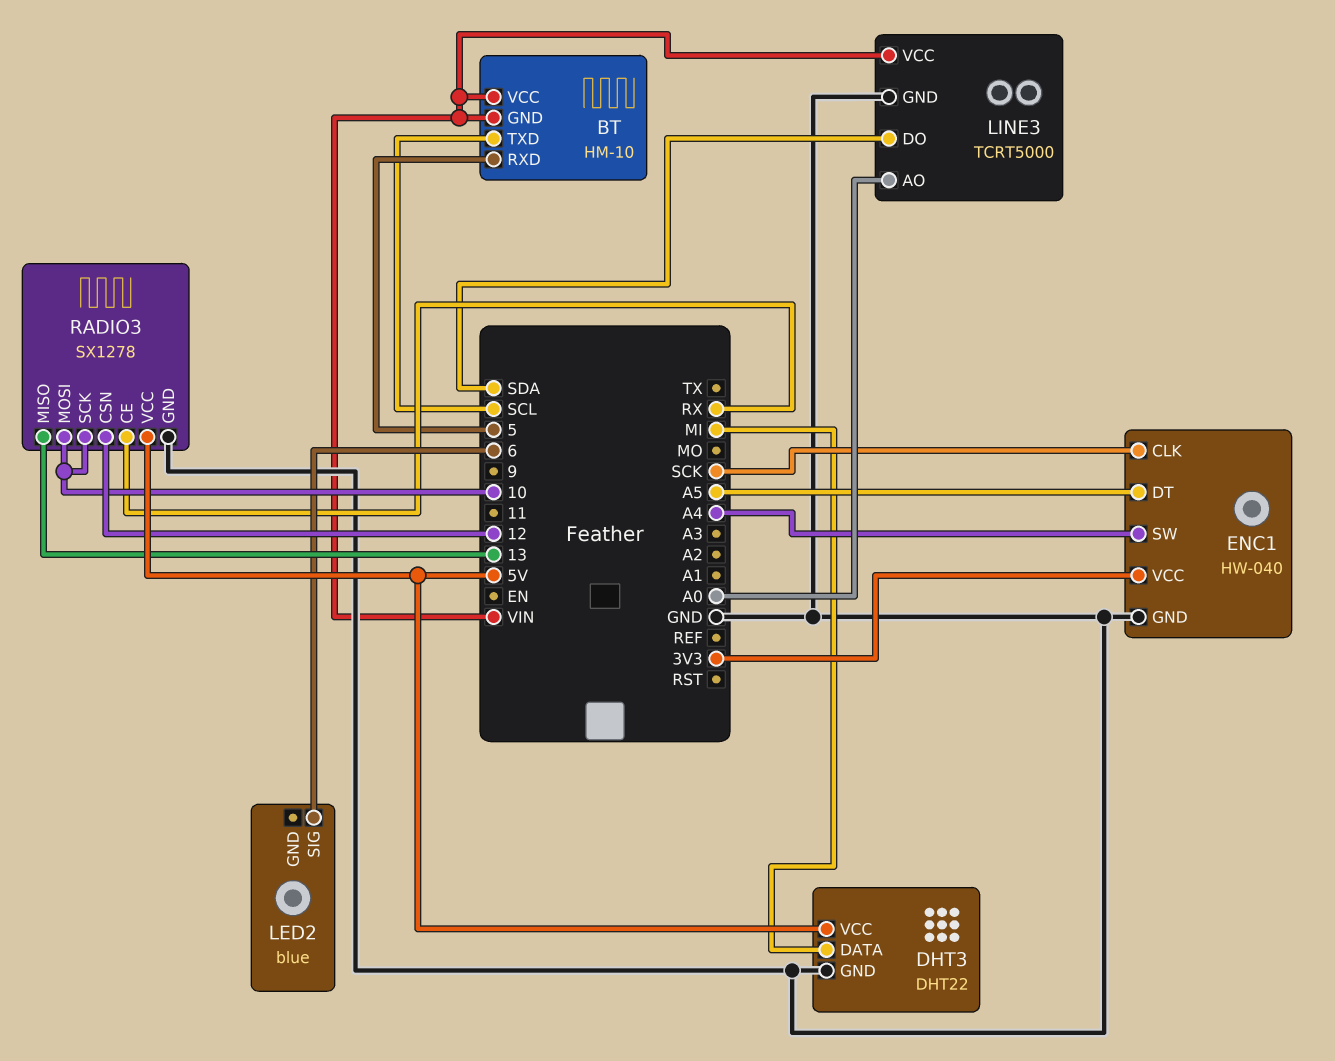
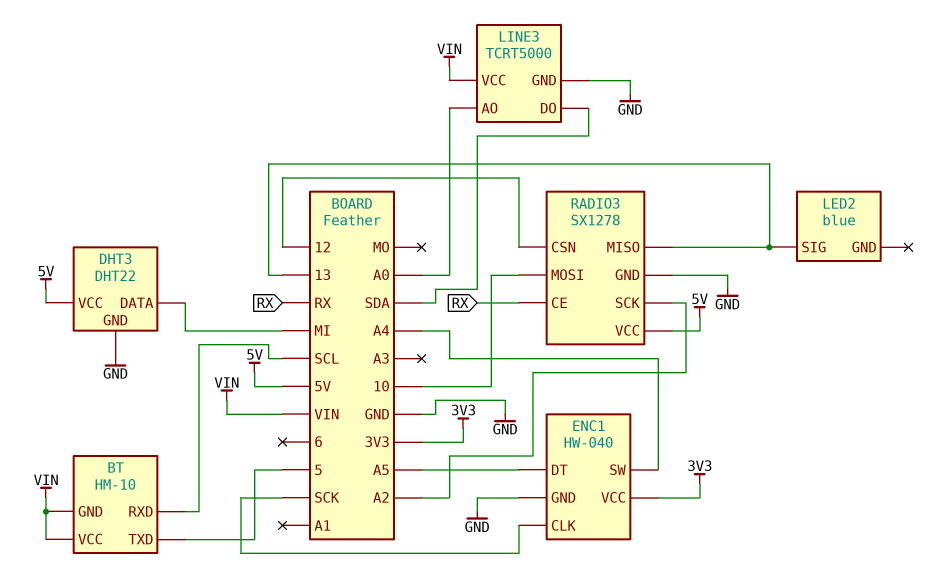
BT pin RXD: 5 -> SCL
BT pin TXD: SCL -> 5
LED2 pin SIG: 6 -> 13
RADIO3 pin SCK: 10 -> A2

